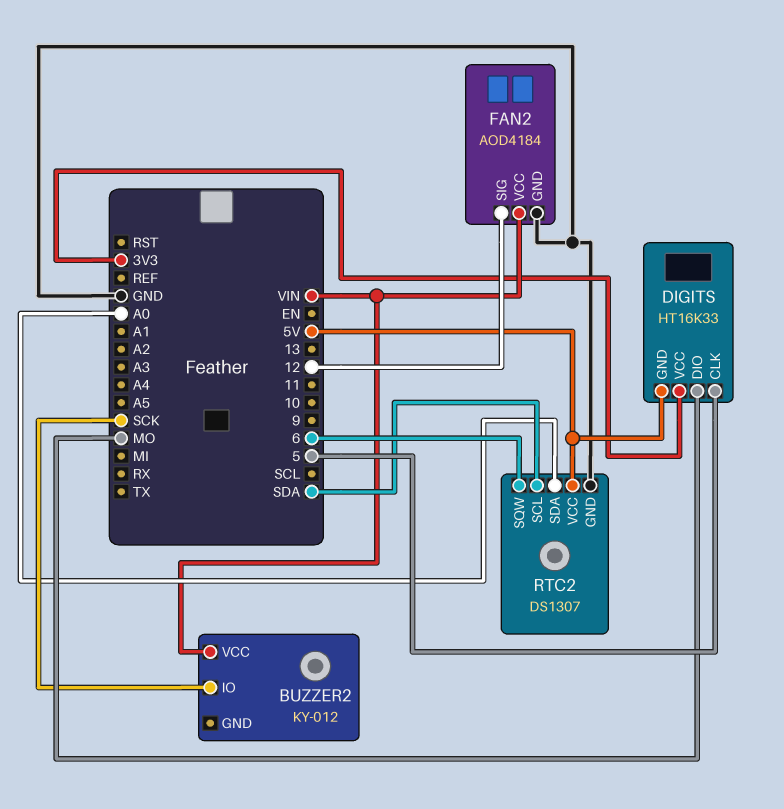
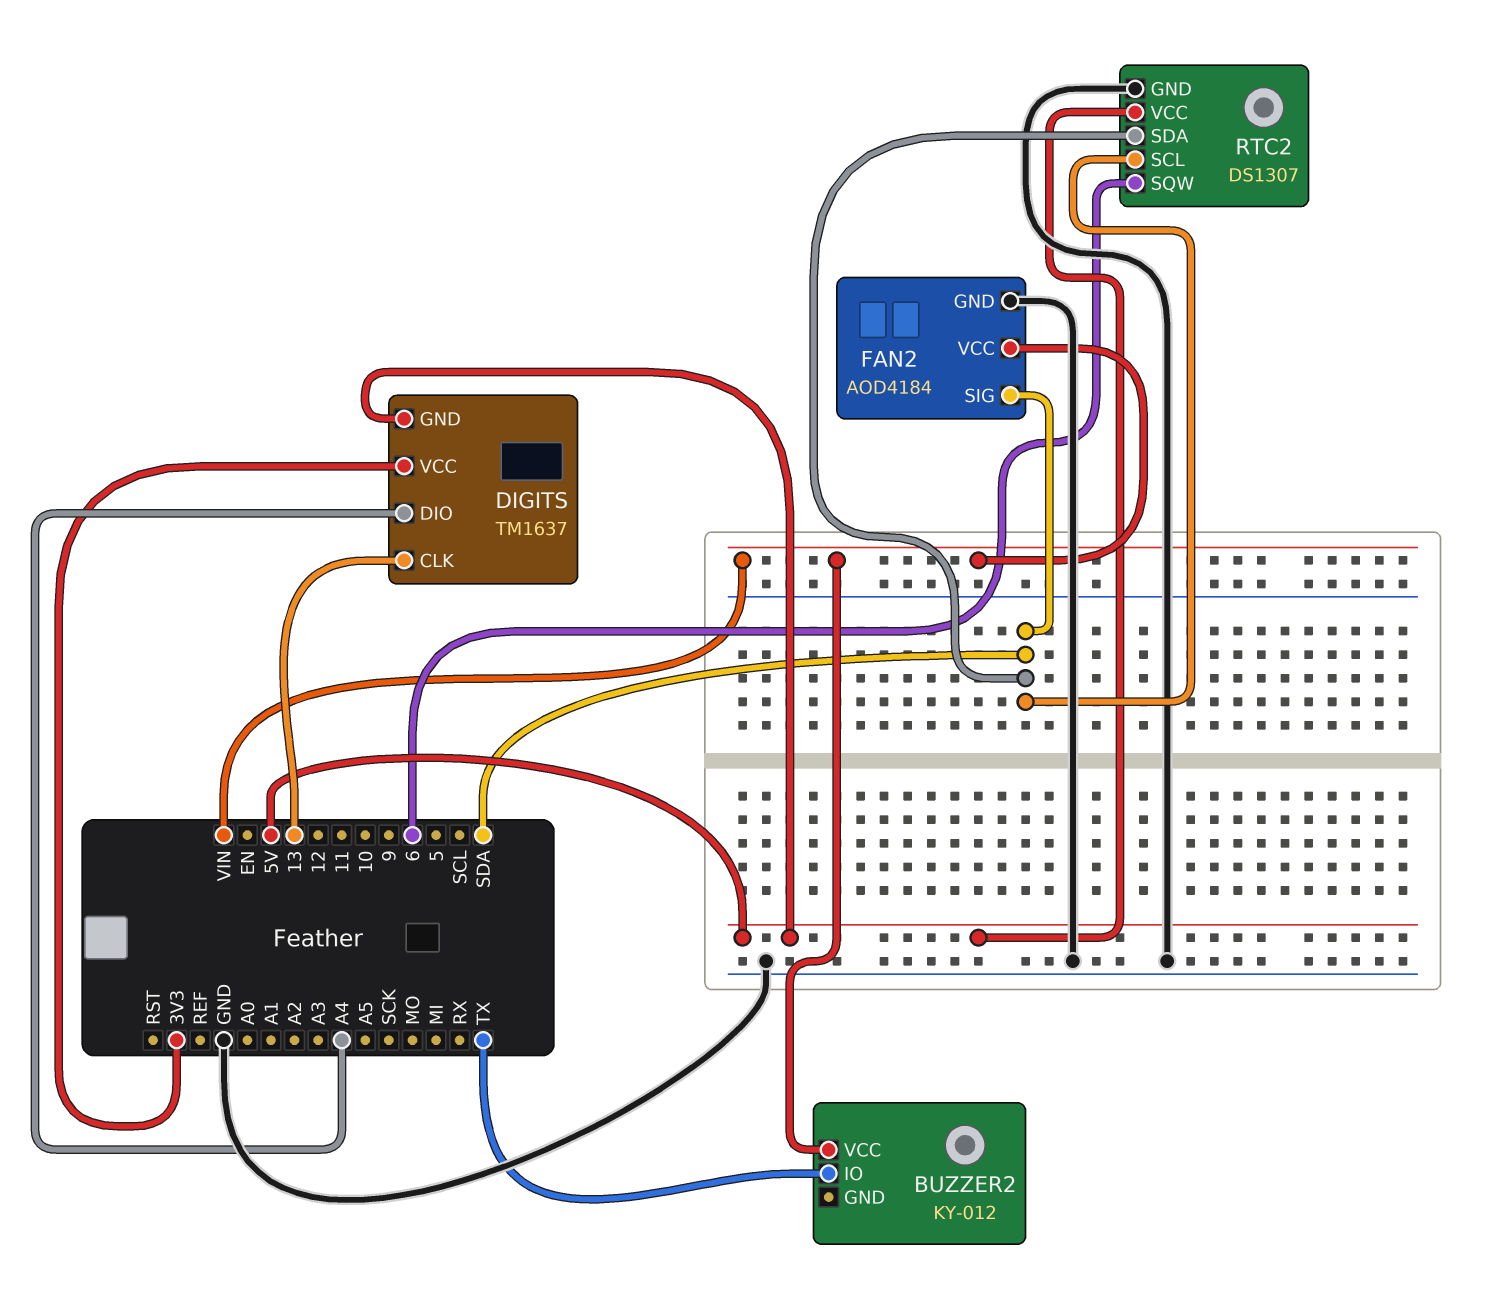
BUZZER2 pin IO: SCK -> TX
DIGITS: HT16K33 -> TM1637
DIGITS pin CLK: 5 -> 13
DIGITS pin DIO: MO -> A4
FAN2 pin SIG: 12 -> SDA
RTC2 pin SDA: A0 -> SDA

